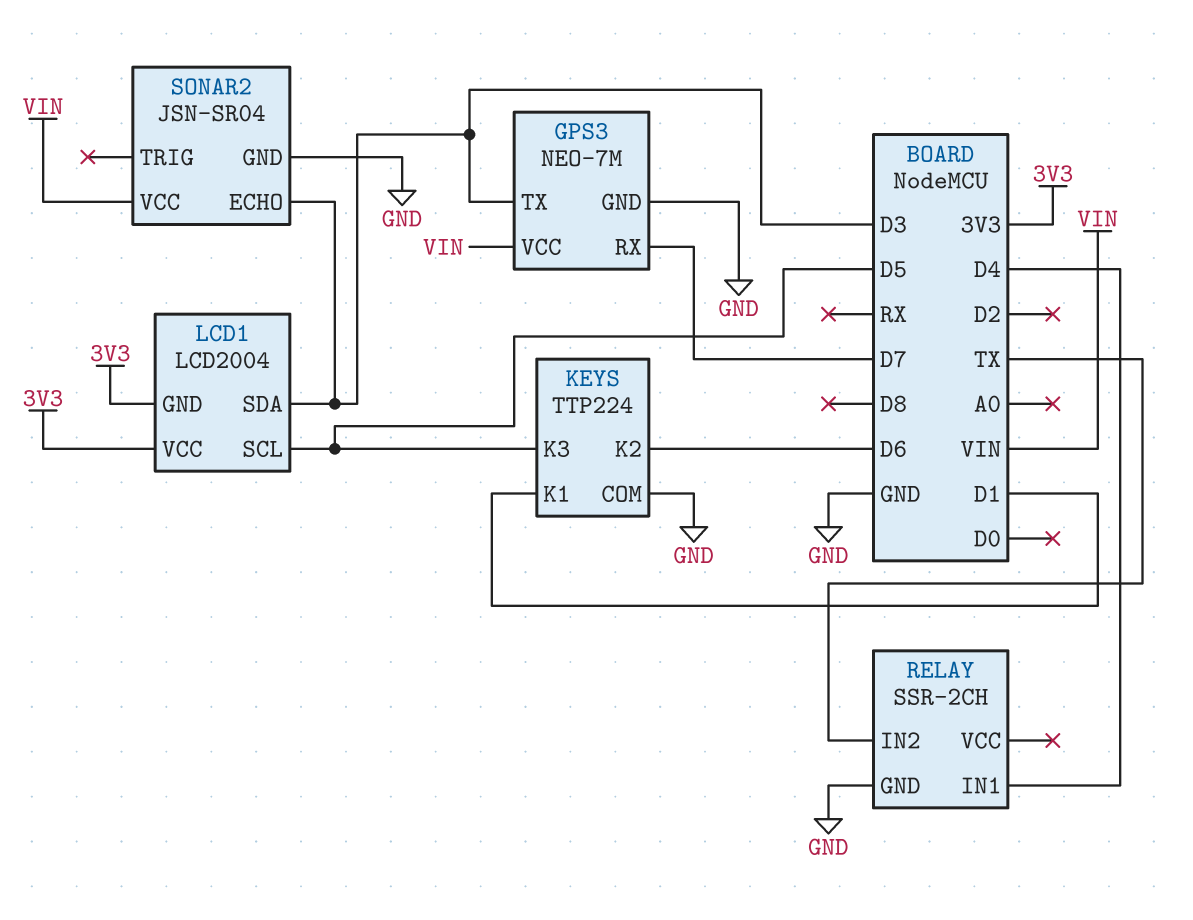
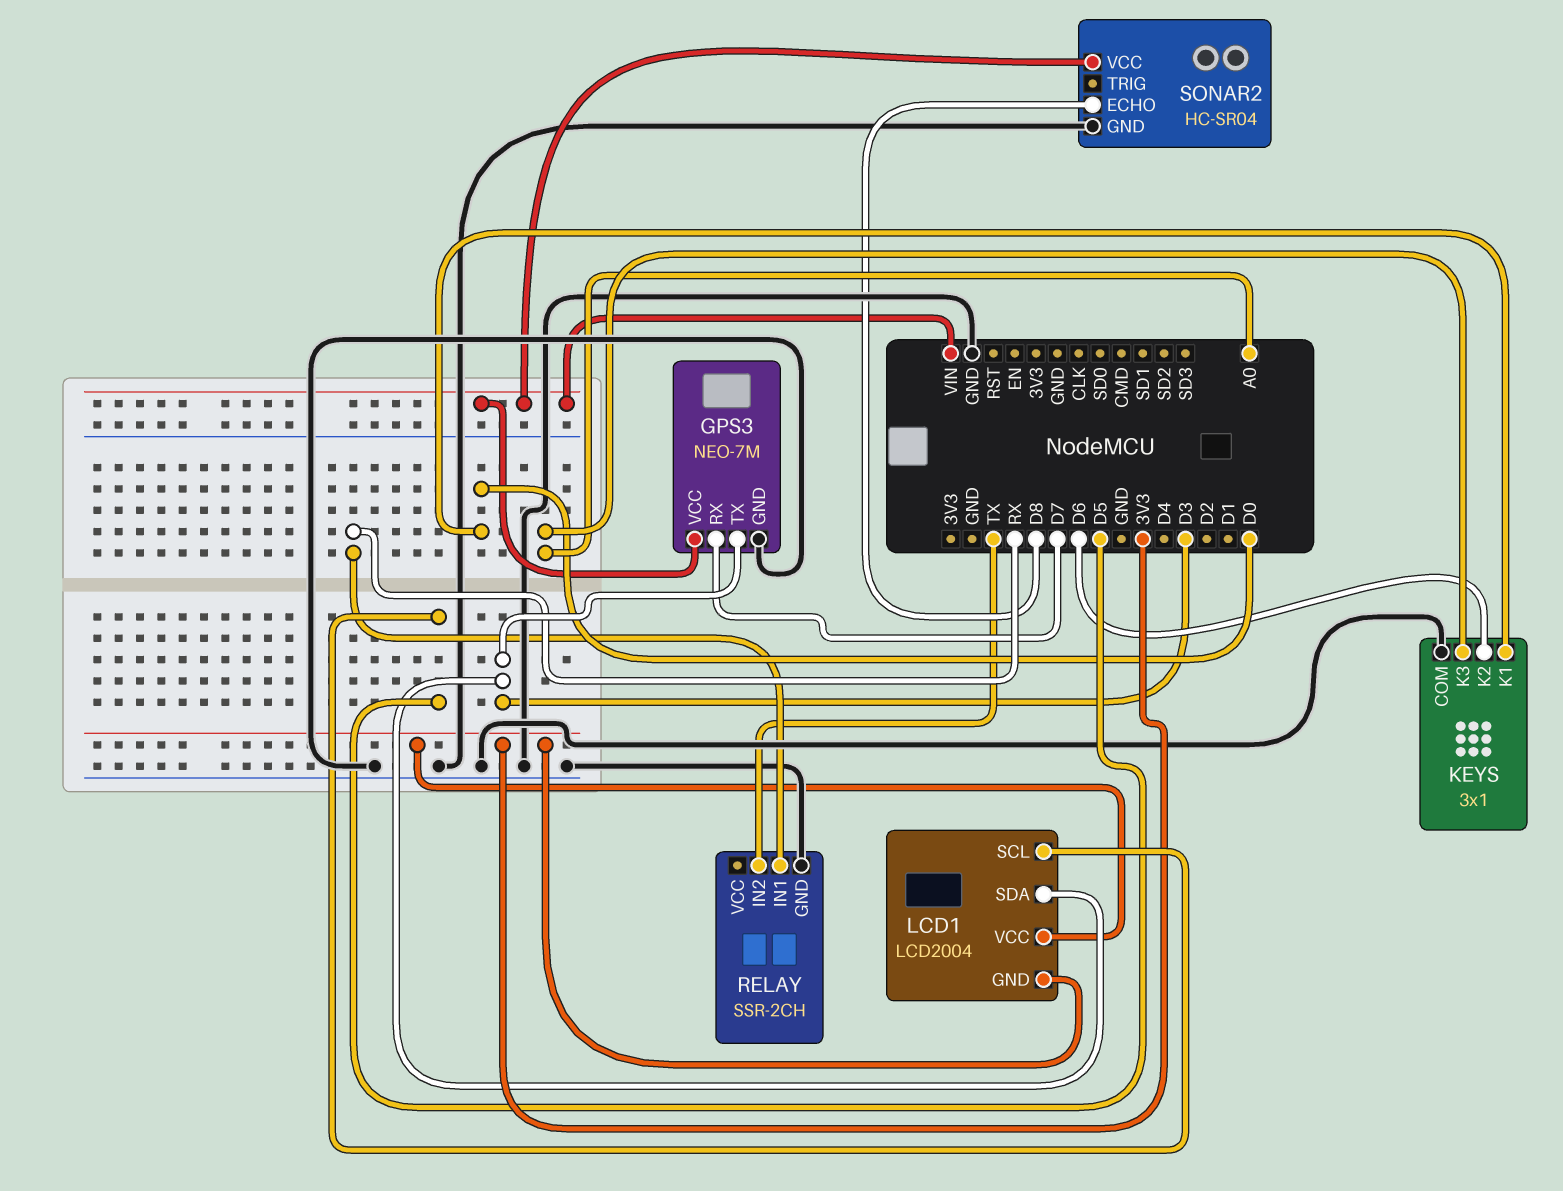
KEYS: TTP224 -> 3x1
KEYS pin K1: D1 -> D0
KEYS pin K3: D5 -> A0
RELAY pin IN1: D4 -> RX
SONAR2: JSN-SR04 -> HC-SR04
SONAR2 pin ECHO: D3 -> D8

